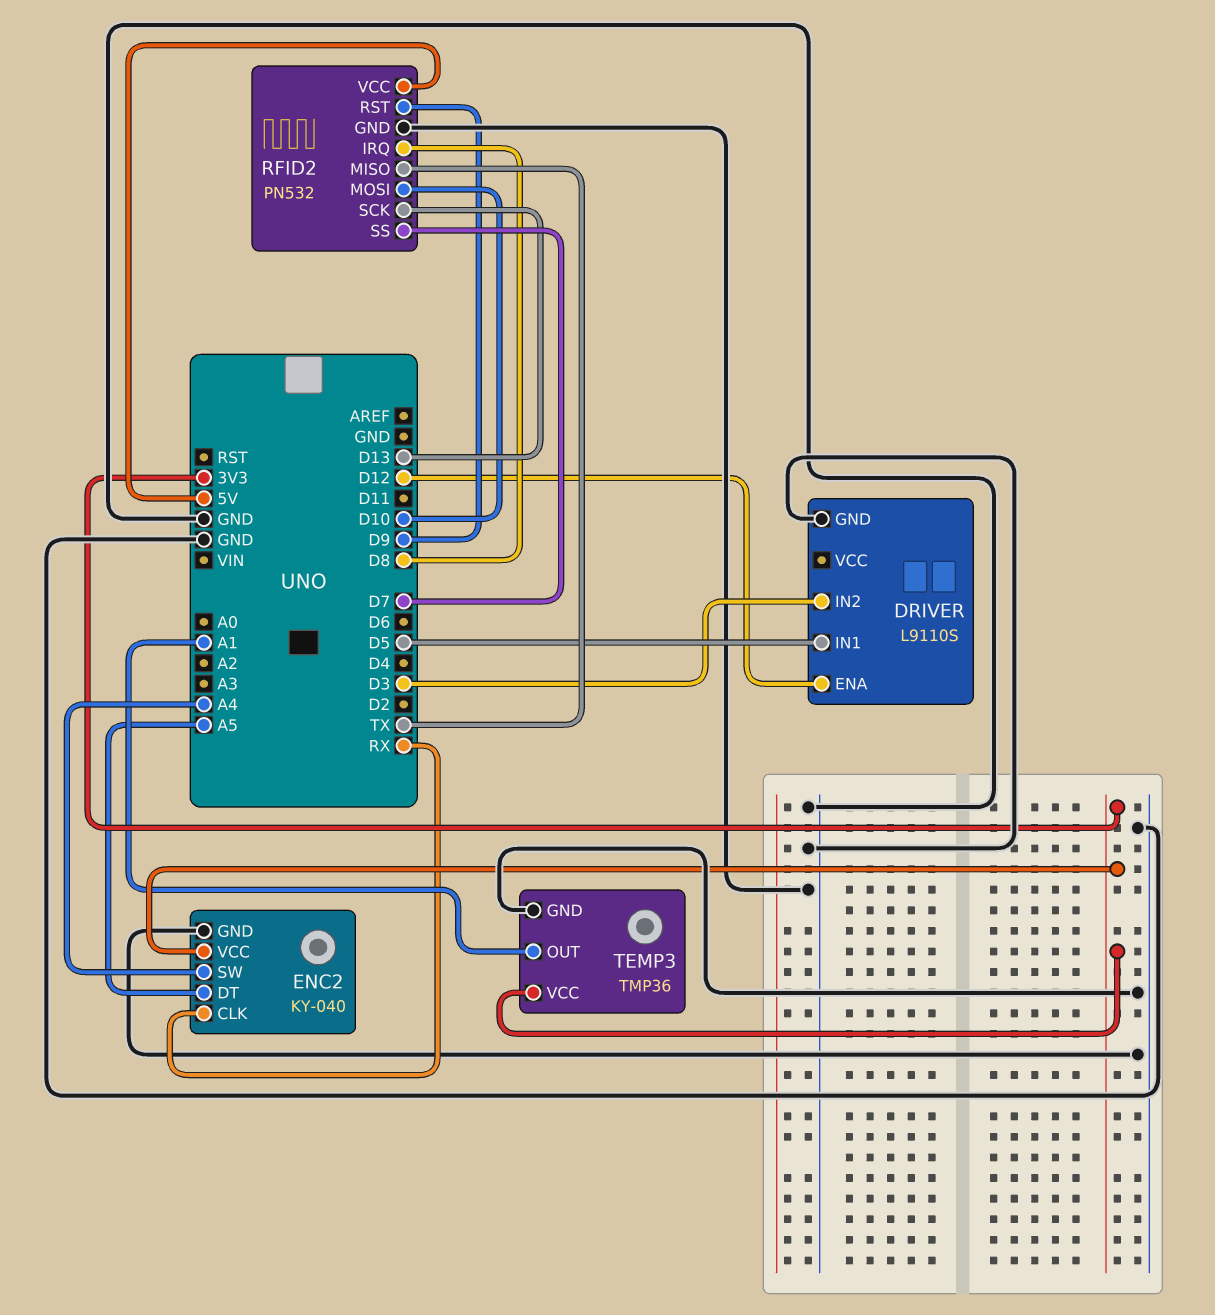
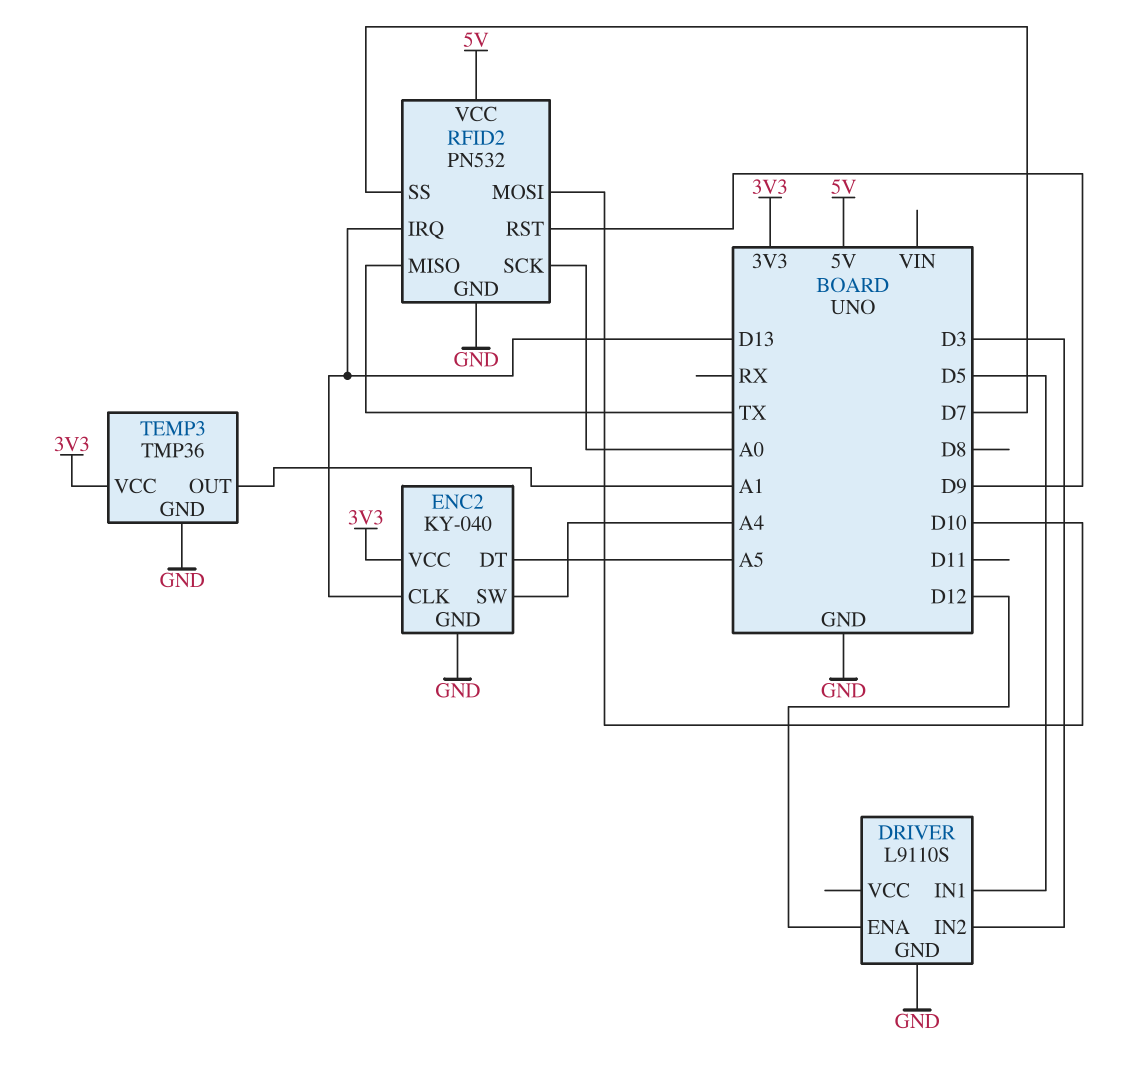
ENC2 pin CLK: RX -> D13
RFID2 pin IRQ: D8 -> D13
RFID2 pin SCK: D13 -> A0

